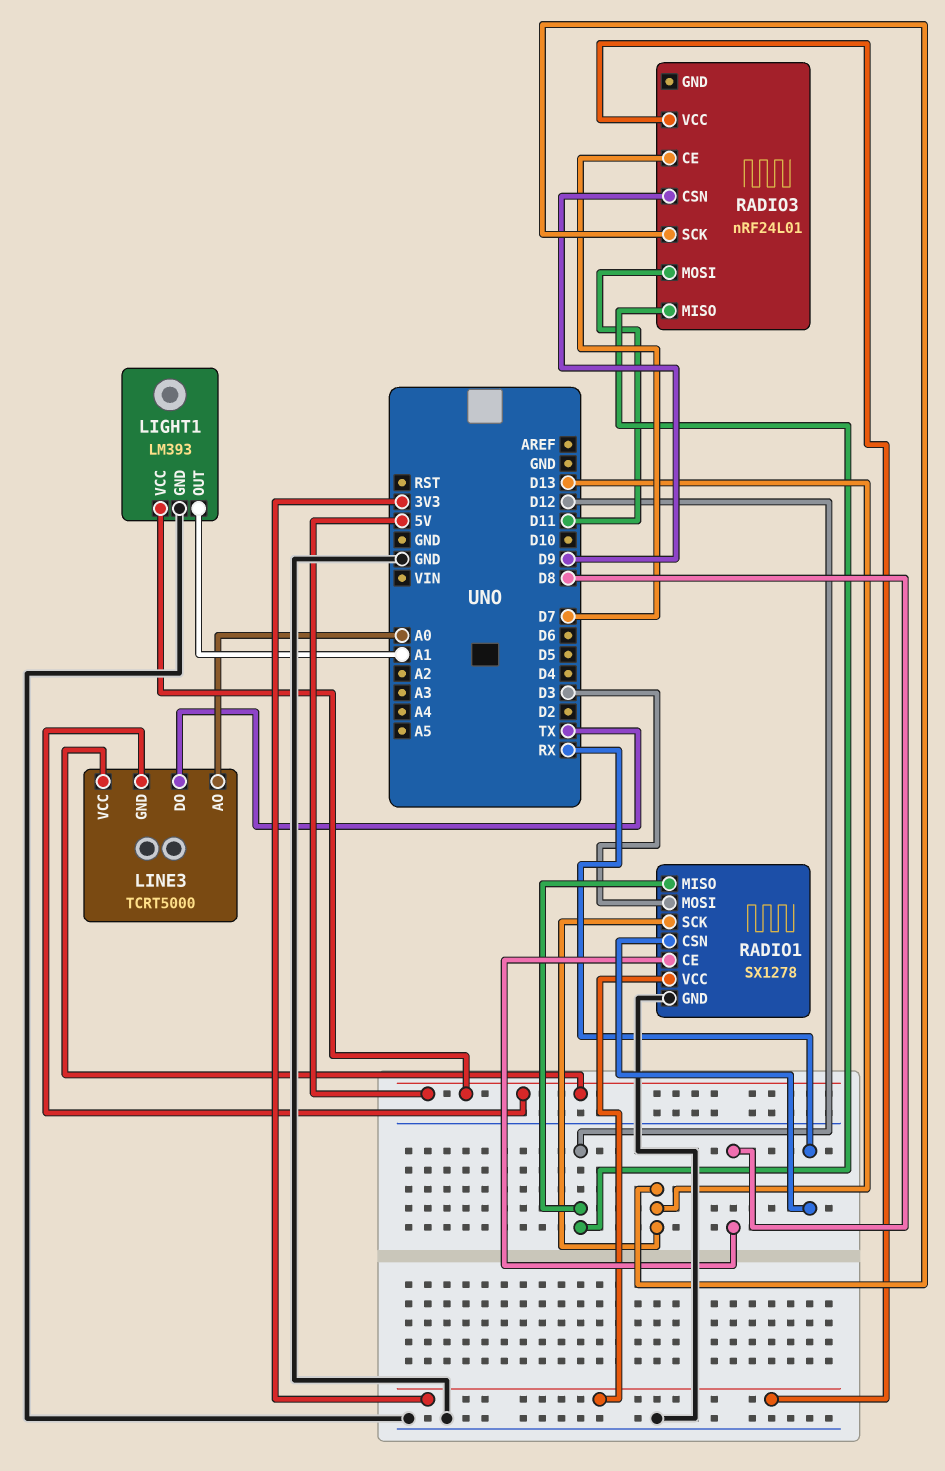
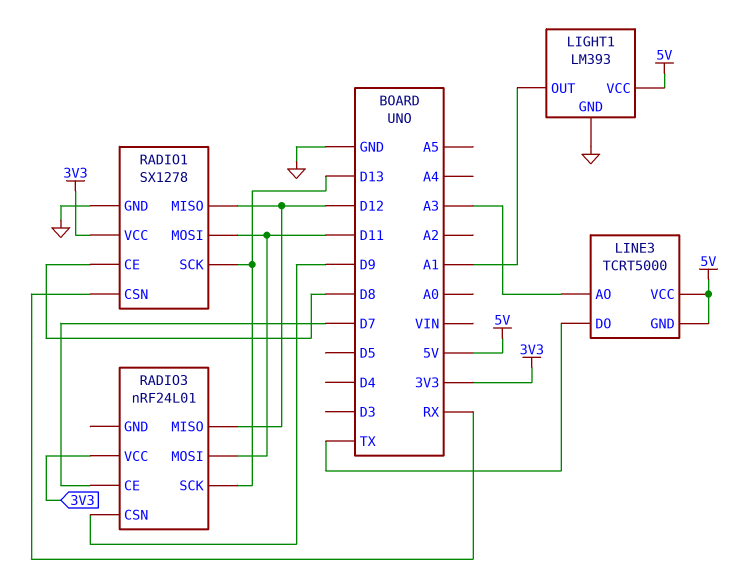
LINE3 pin AO: A0 -> A3
RADIO1 pin MOSI: D3 -> D11

